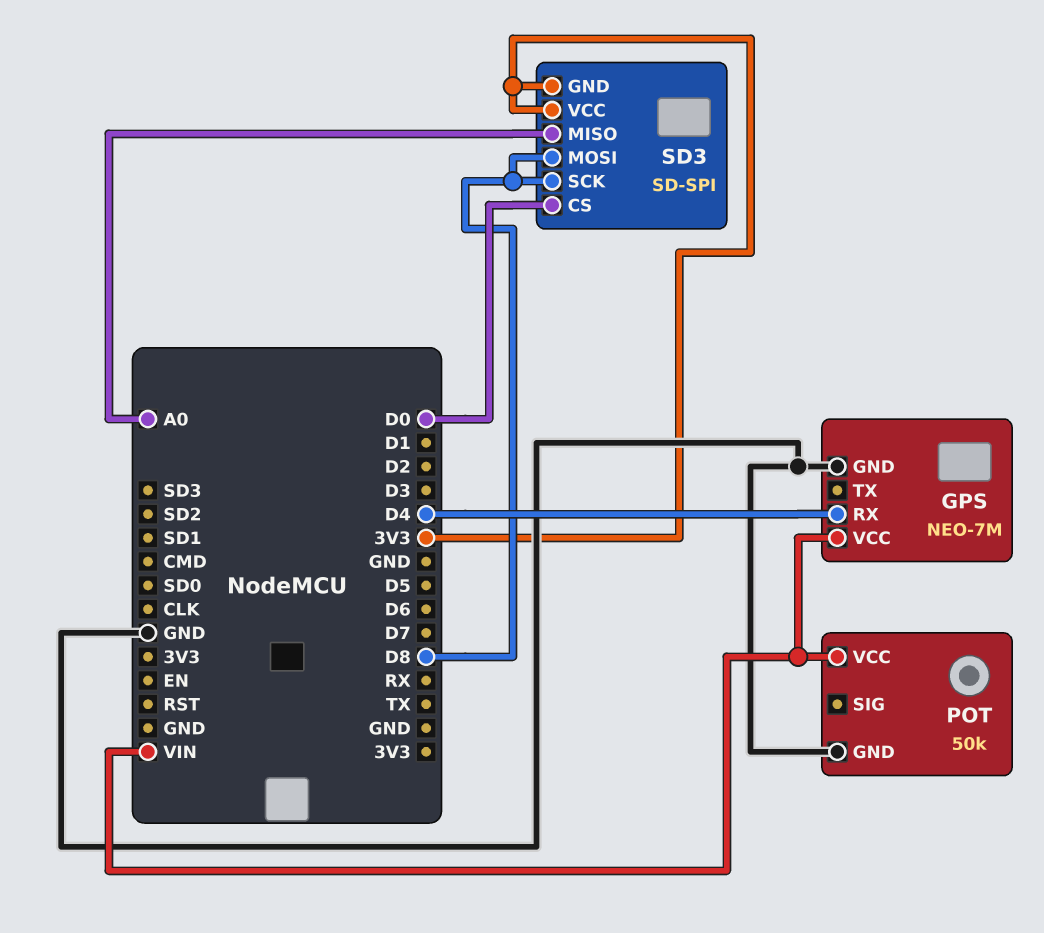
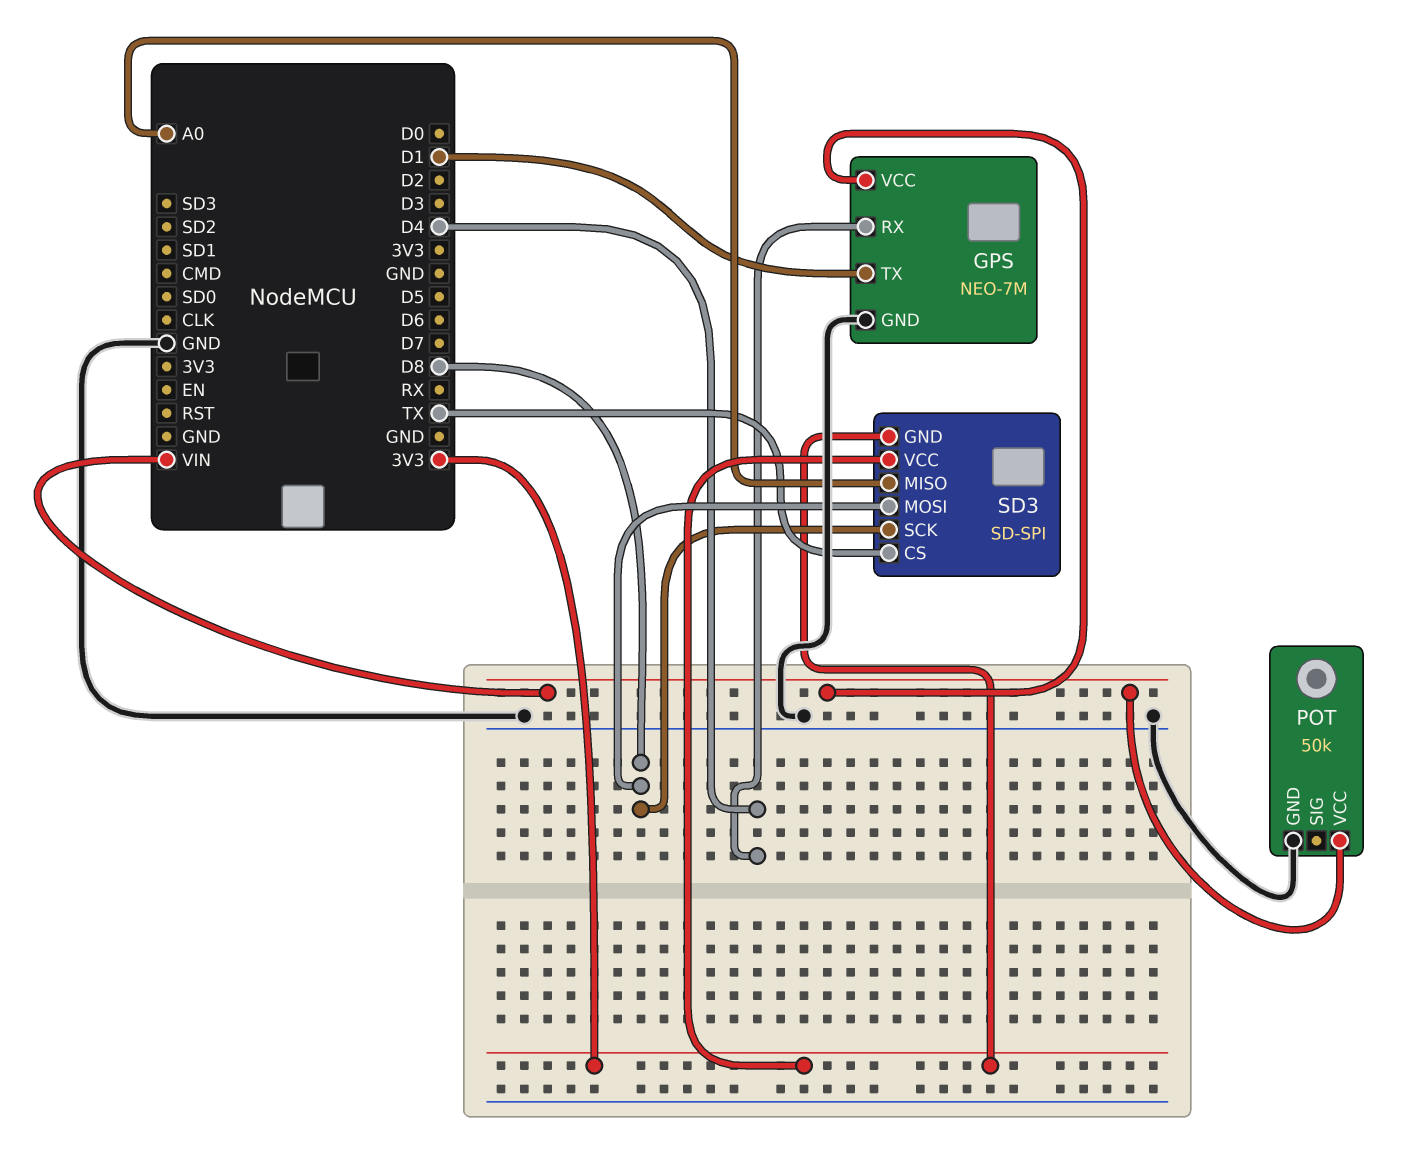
GPS pin TX: none -> D1
SD3 pin CS: D0 -> TX

